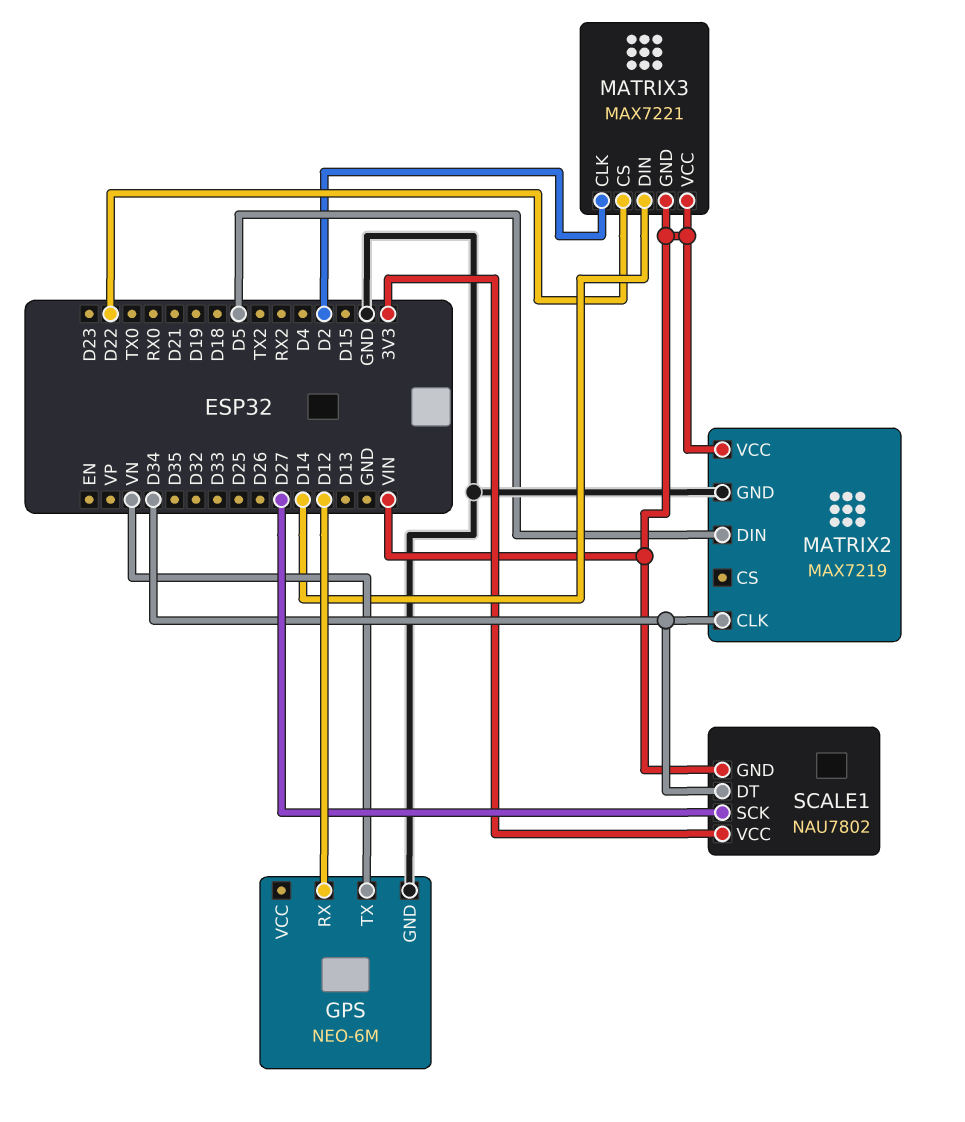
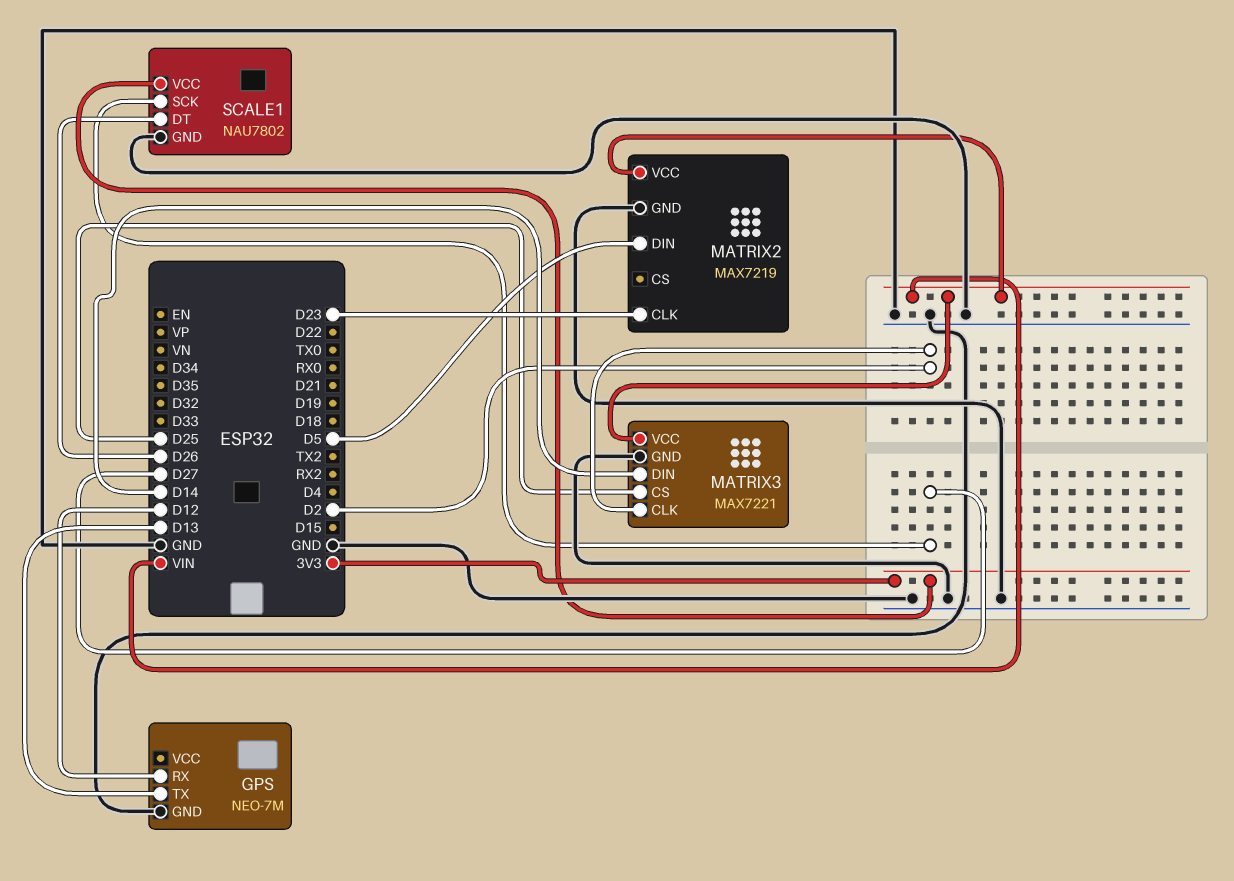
GPS: NEO-6M -> NEO-7M
GPS pin TX: VN -> D13
MATRIX2 pin CLK: D34 -> D23
MATRIX3 pin CS: D22 -> D25
MATRIX3 pin GND: VIN -> GND
SCALE1 pin DT: D34 -> D26
SCALE1 pin GND: VIN -> GND

